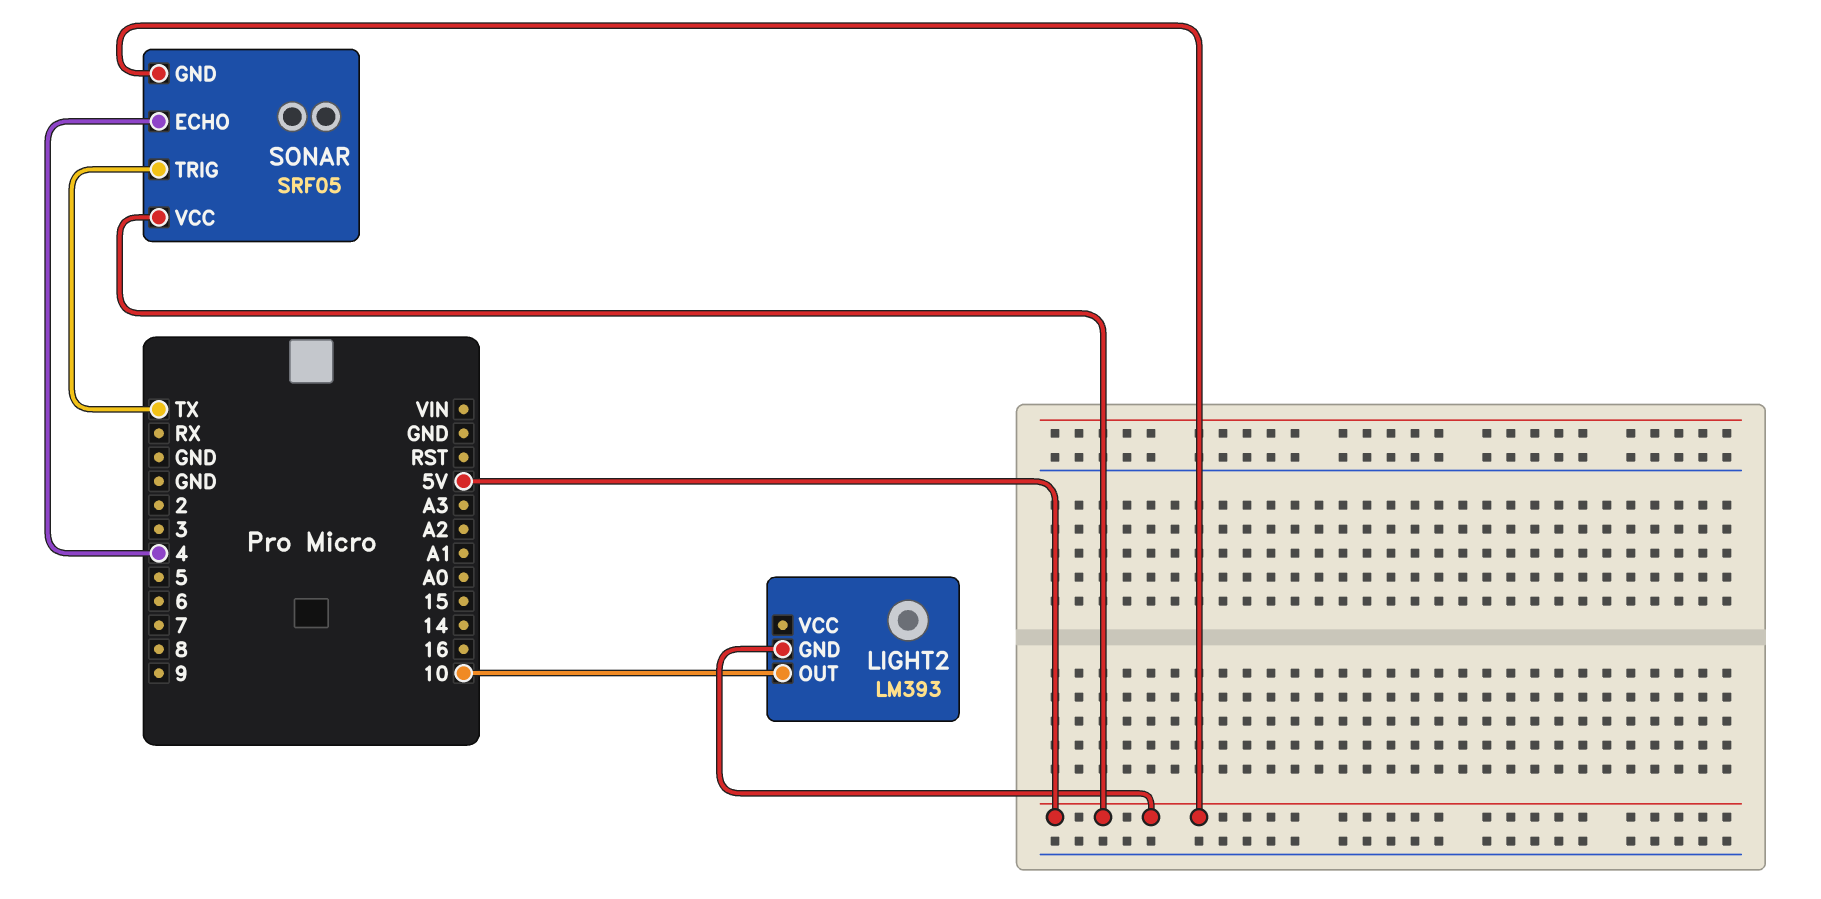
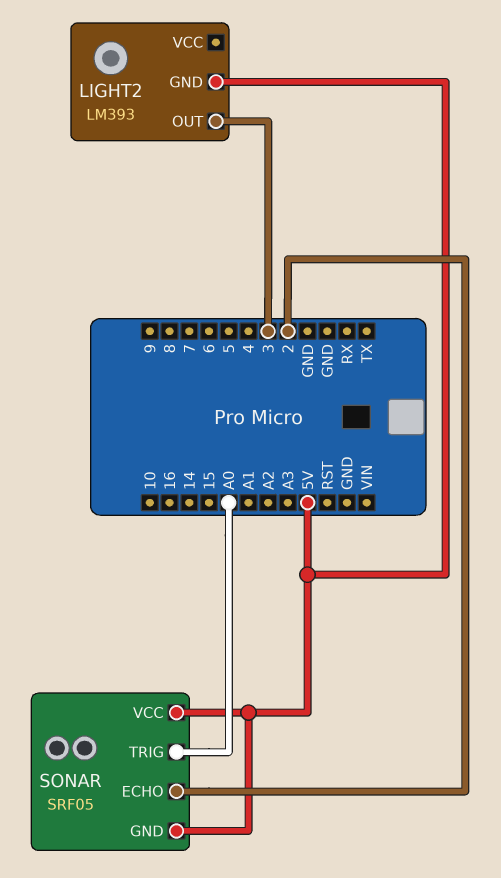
LIGHT2 pin OUT: 10 -> 3
SONAR pin ECHO: 4 -> 2
SONAR pin TRIG: TX -> A0

